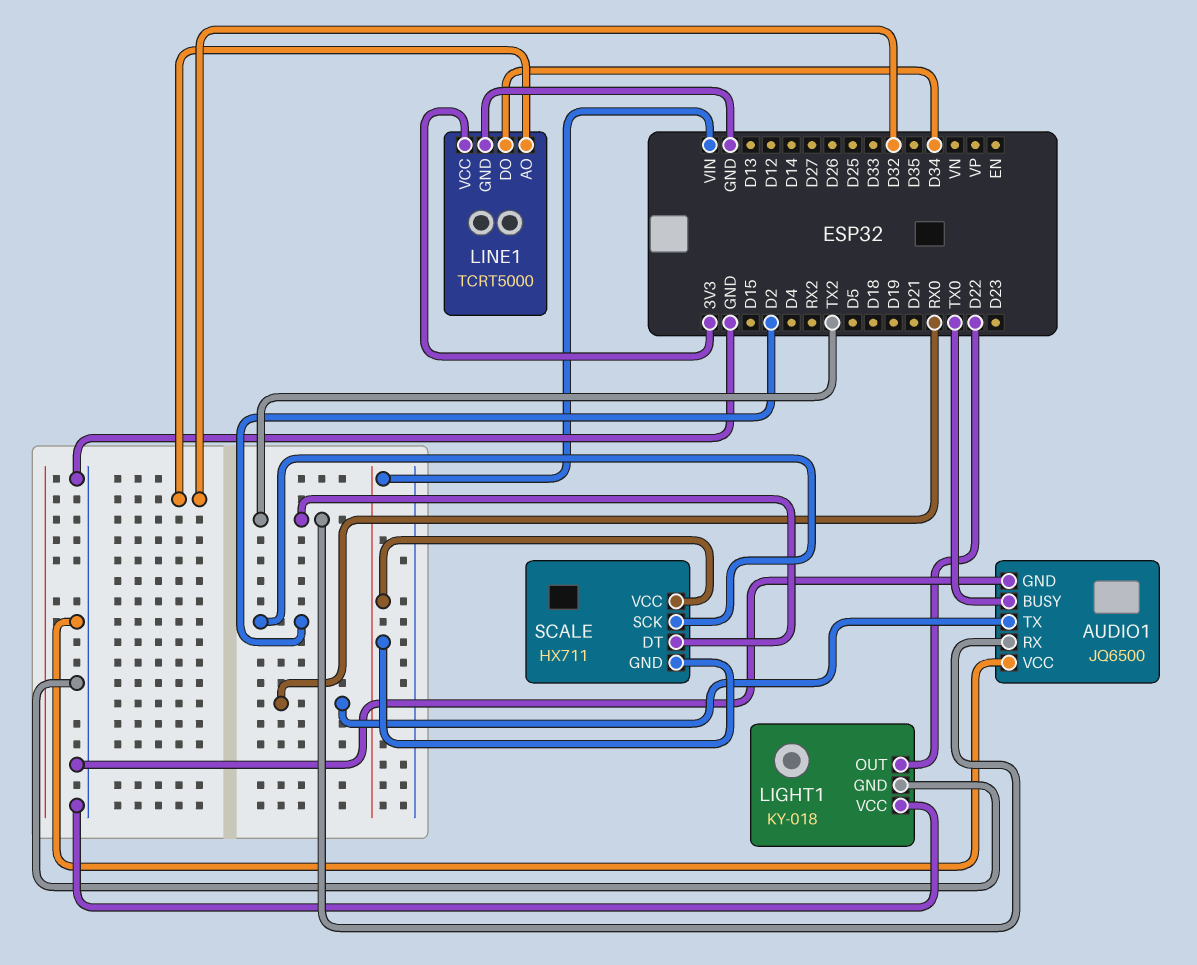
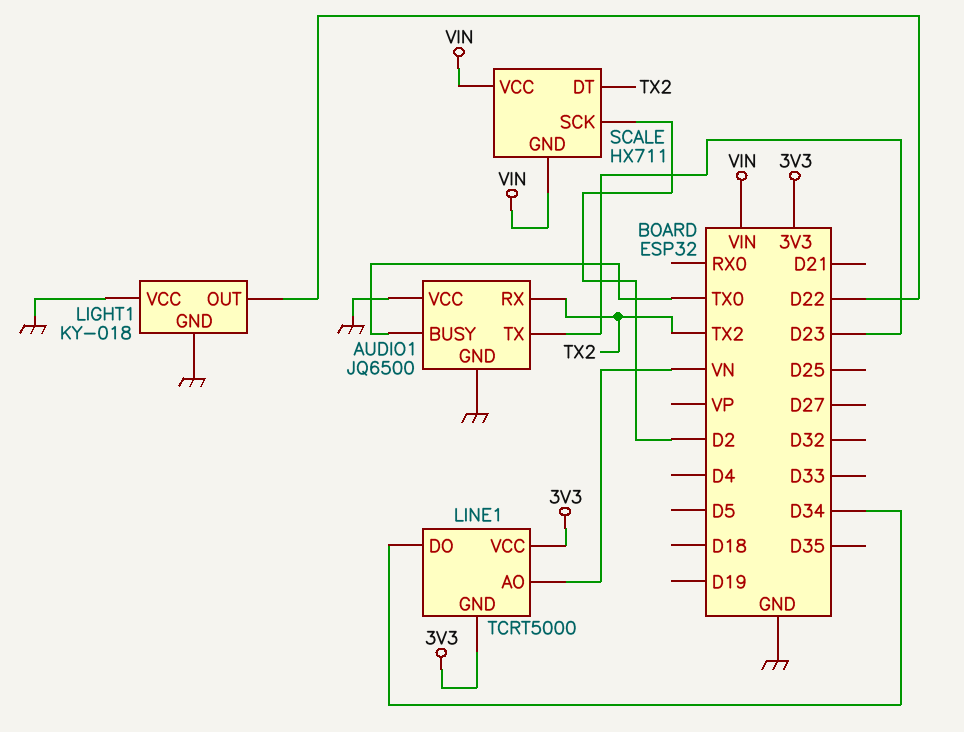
AUDIO1 pin TX: RX0 -> D23
LINE1 pin AO: D32 -> VN
LINE1 pin GND: GND -> 3V3

